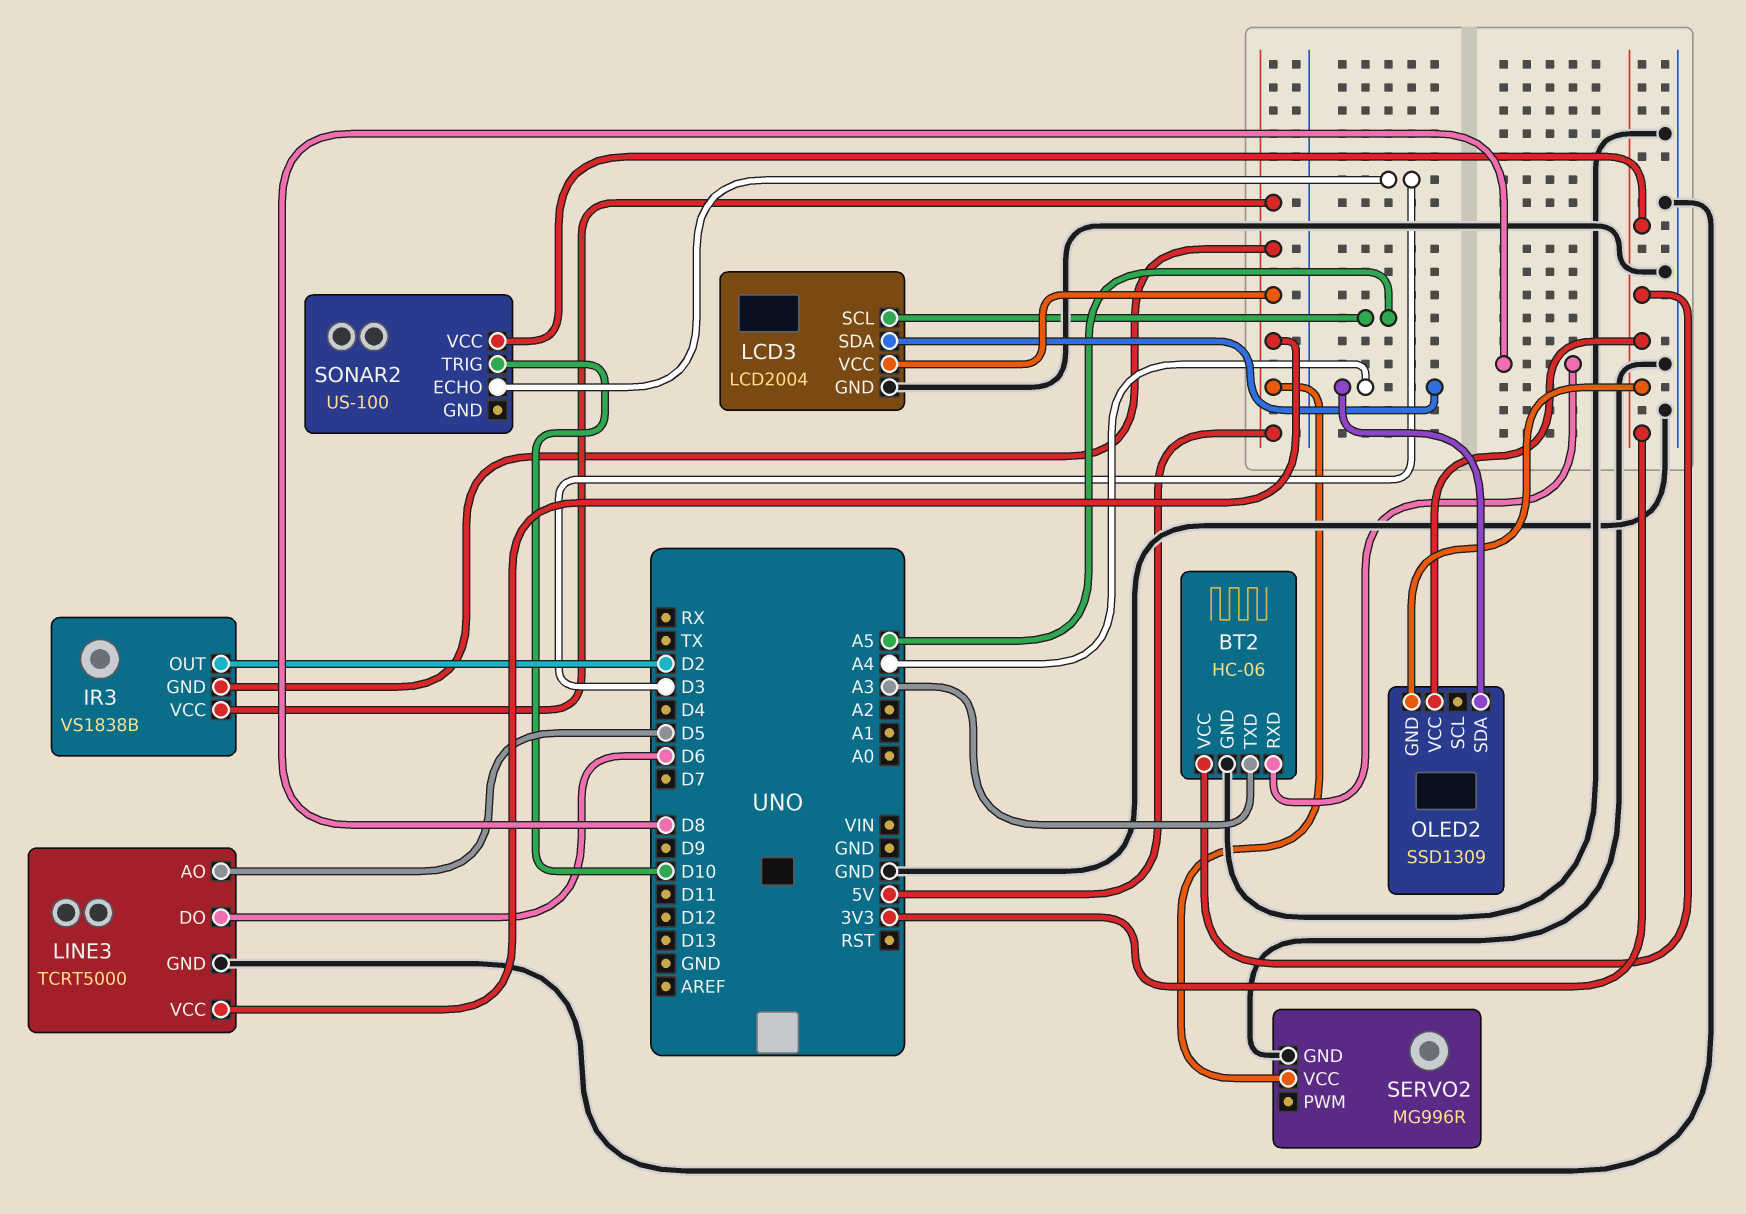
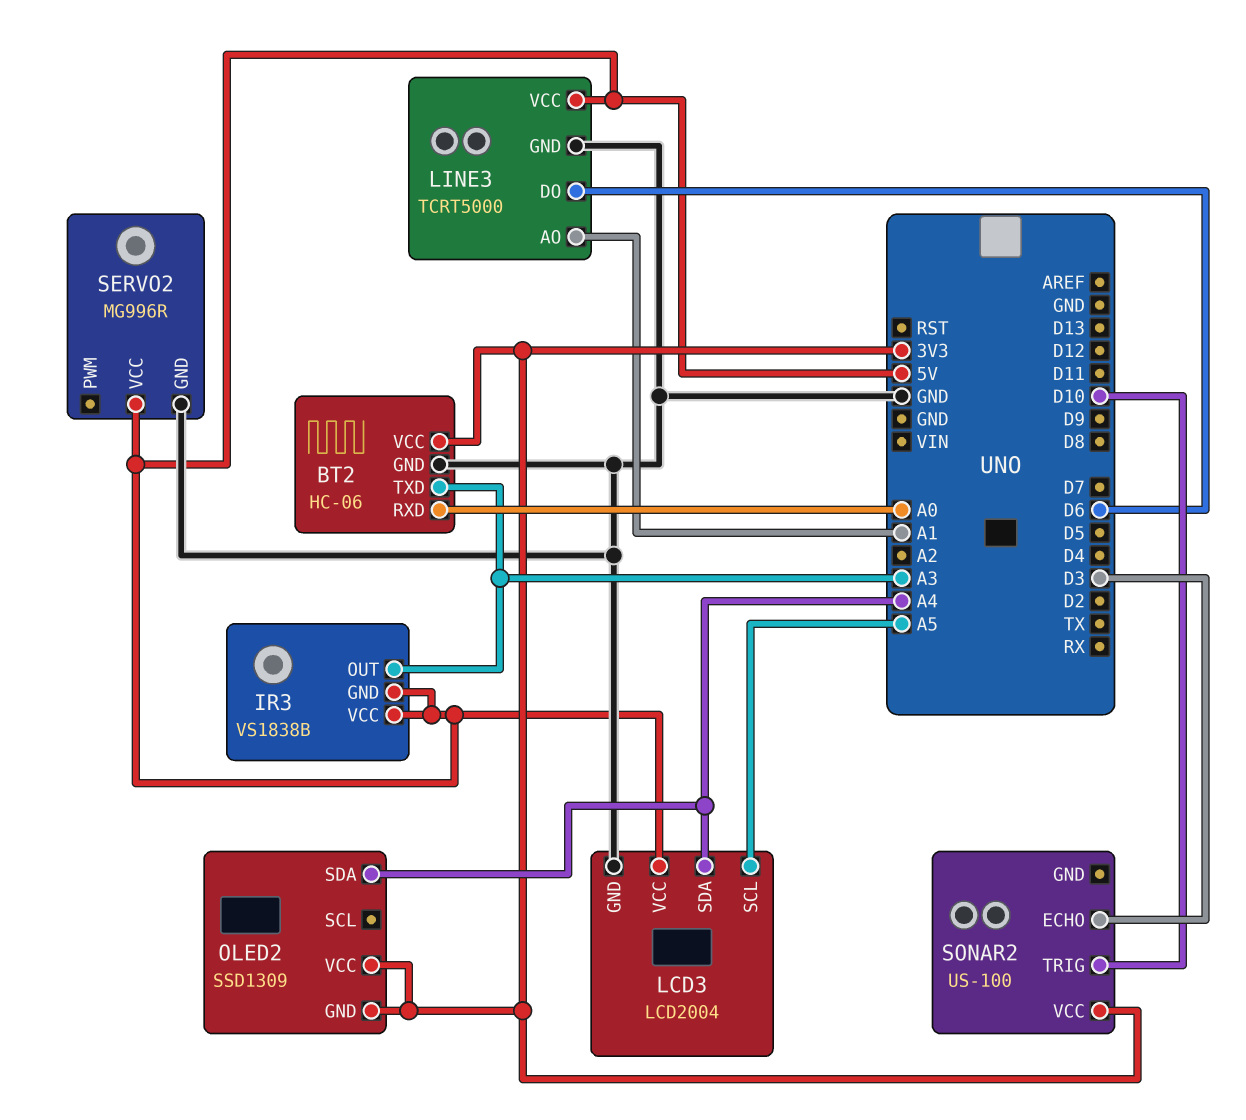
BT2 pin RXD: D8 -> A0
IR3 pin OUT: D2 -> A3
LINE3 pin AO: D5 -> A1

